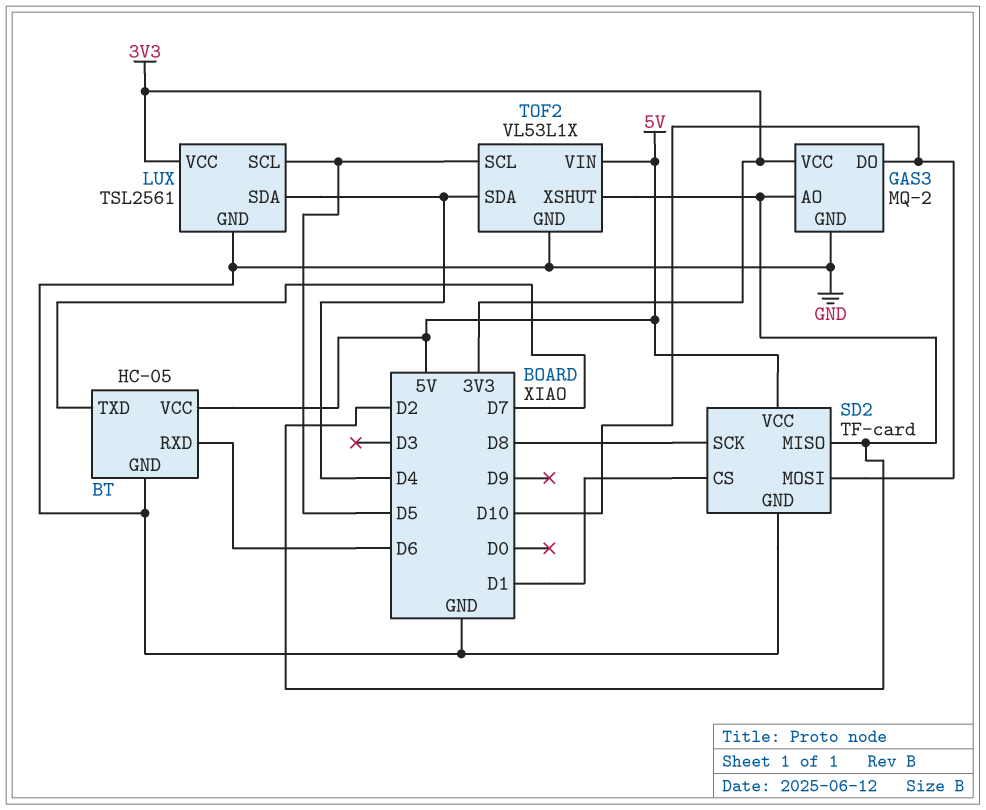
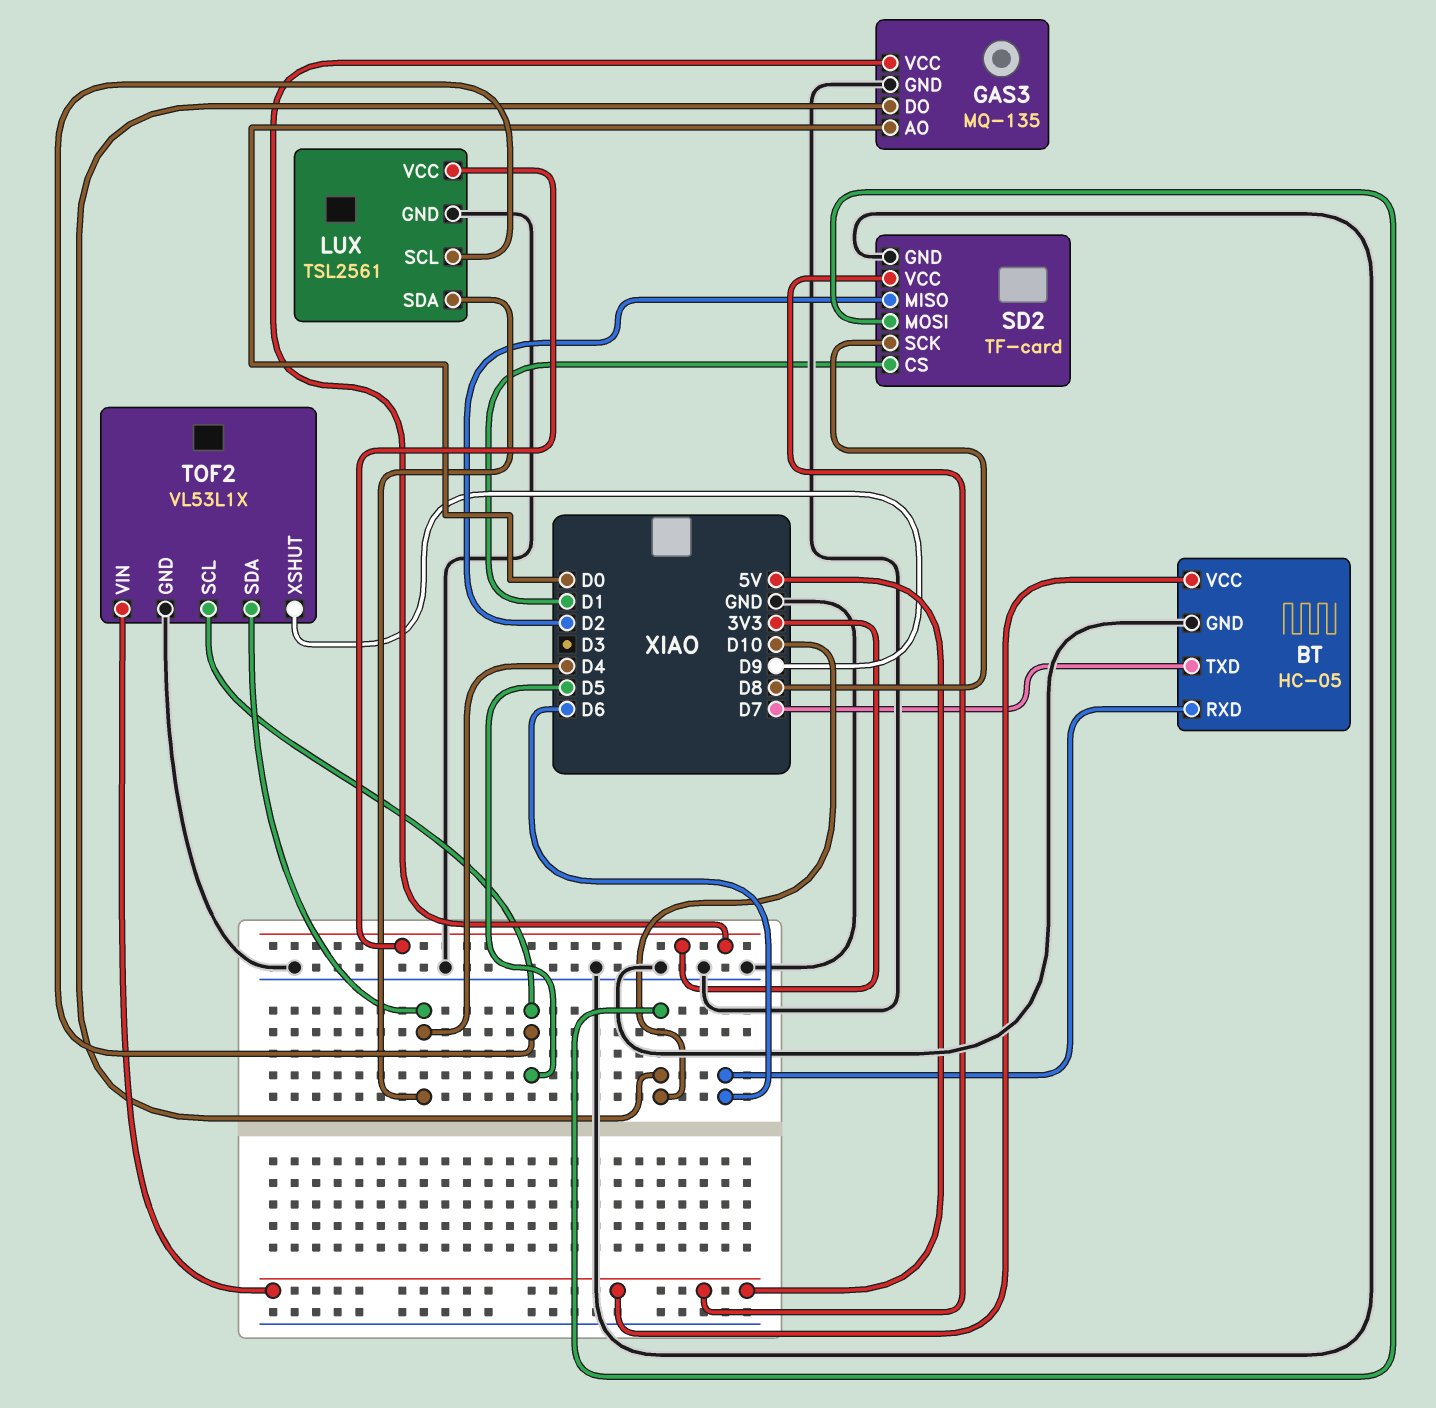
GAS3: MQ-2 -> MQ-135
GAS3 pin AO: D2 -> D0
TOF2 pin XSHUT: D2 -> D9

